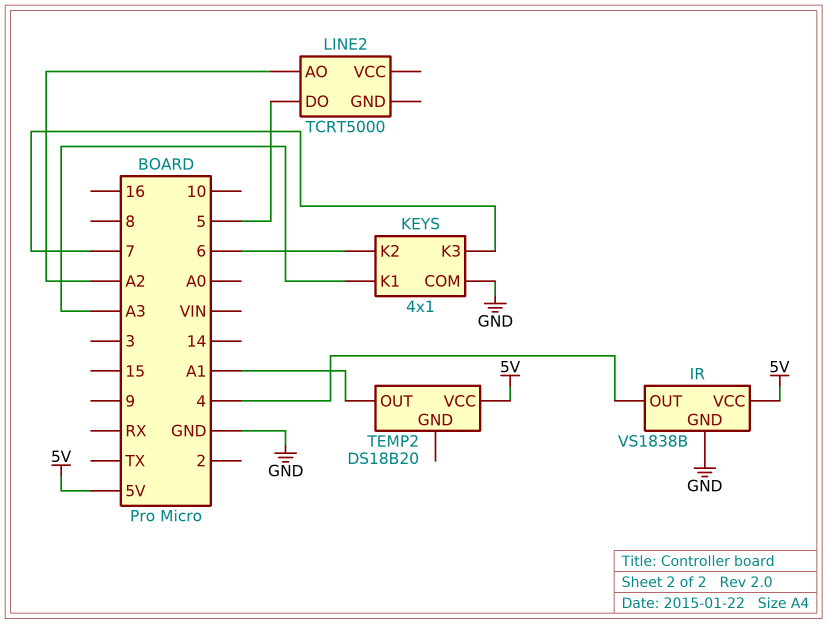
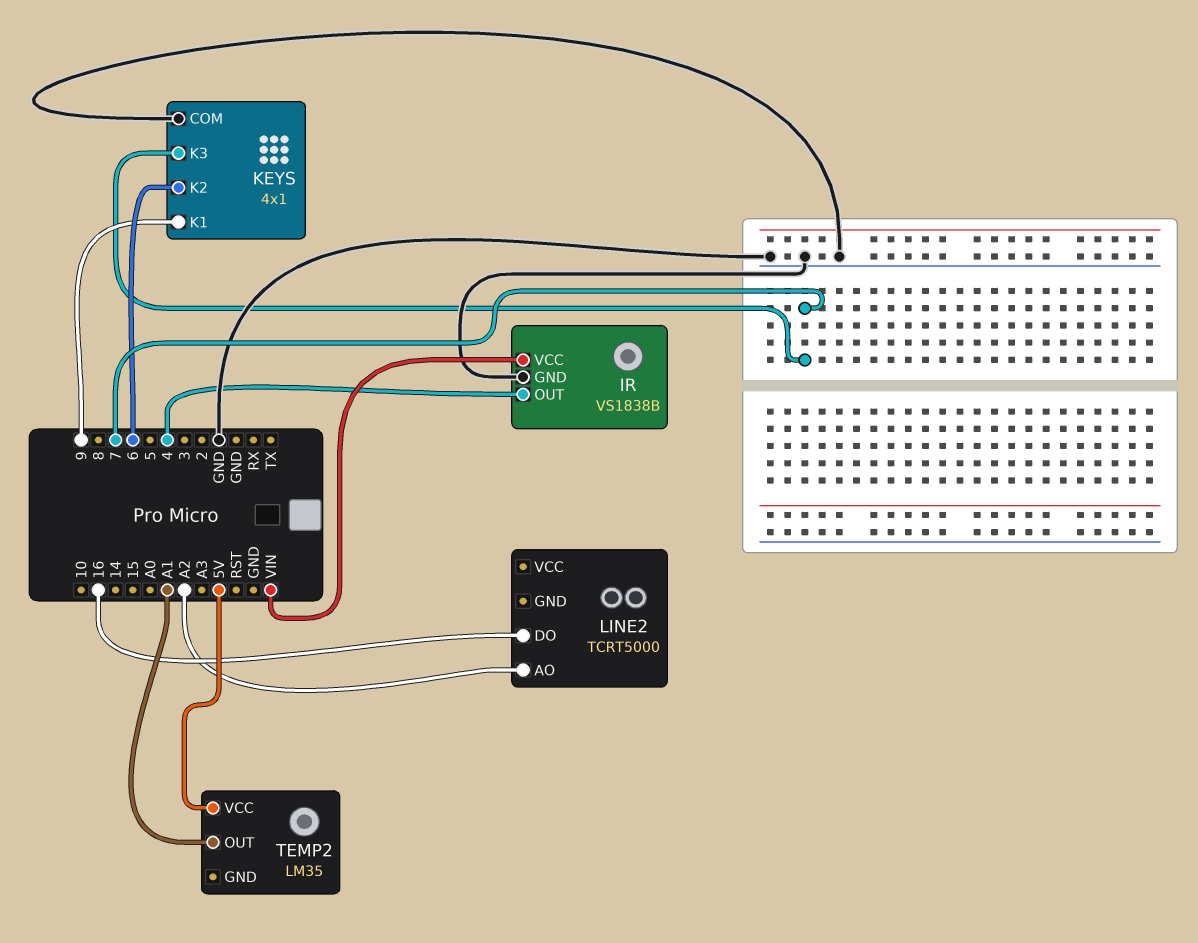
IR pin VCC: 5V -> VIN
KEYS pin K1: A3 -> 9
LINE2 pin DO: 5 -> 16
TEMP2: DS18B20 -> LM35

